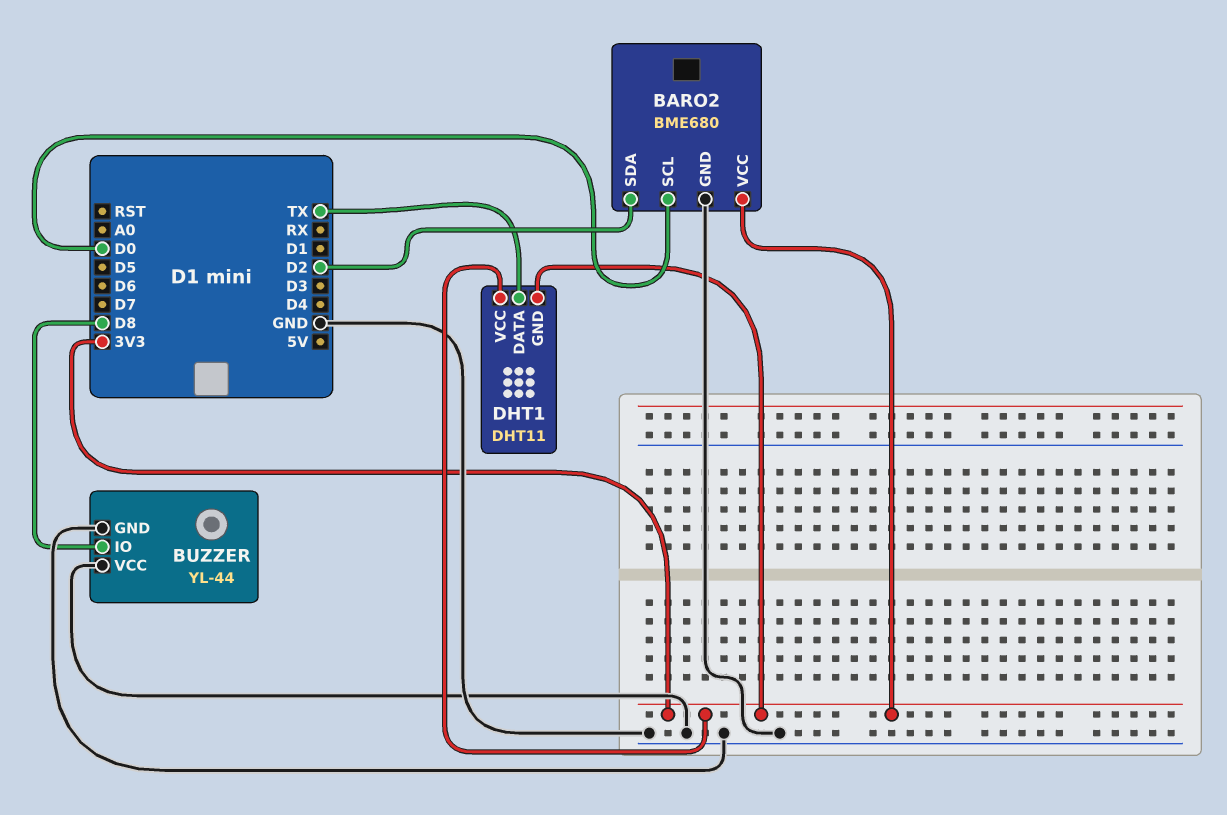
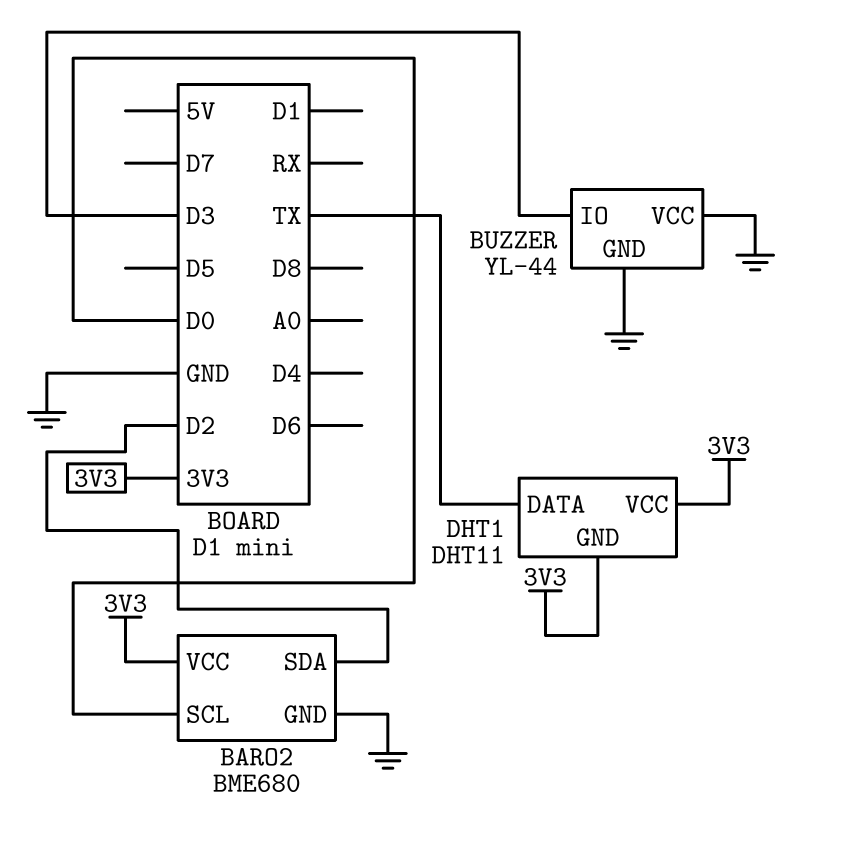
BUZZER pin IO: D8 -> D3

